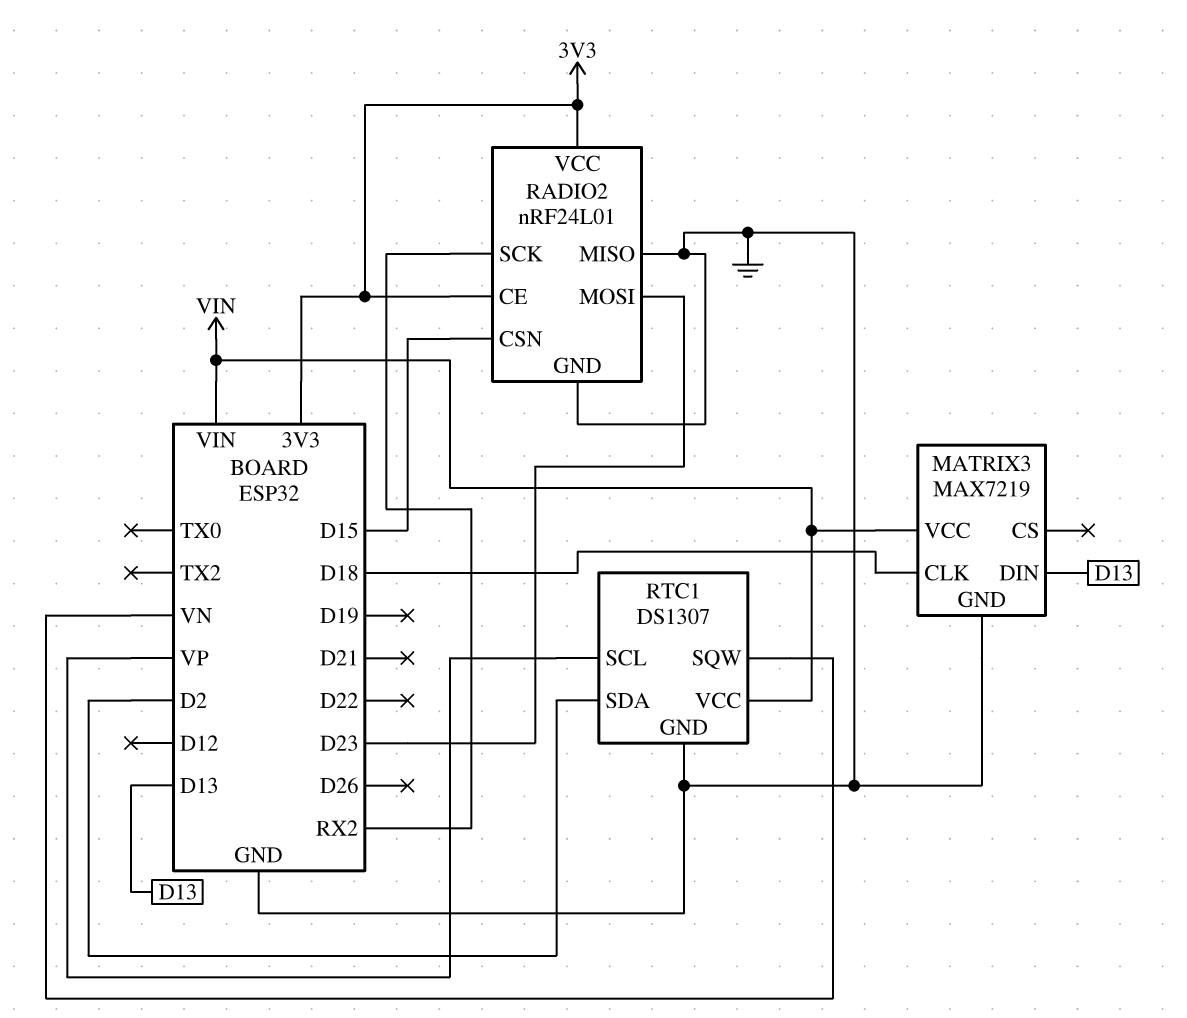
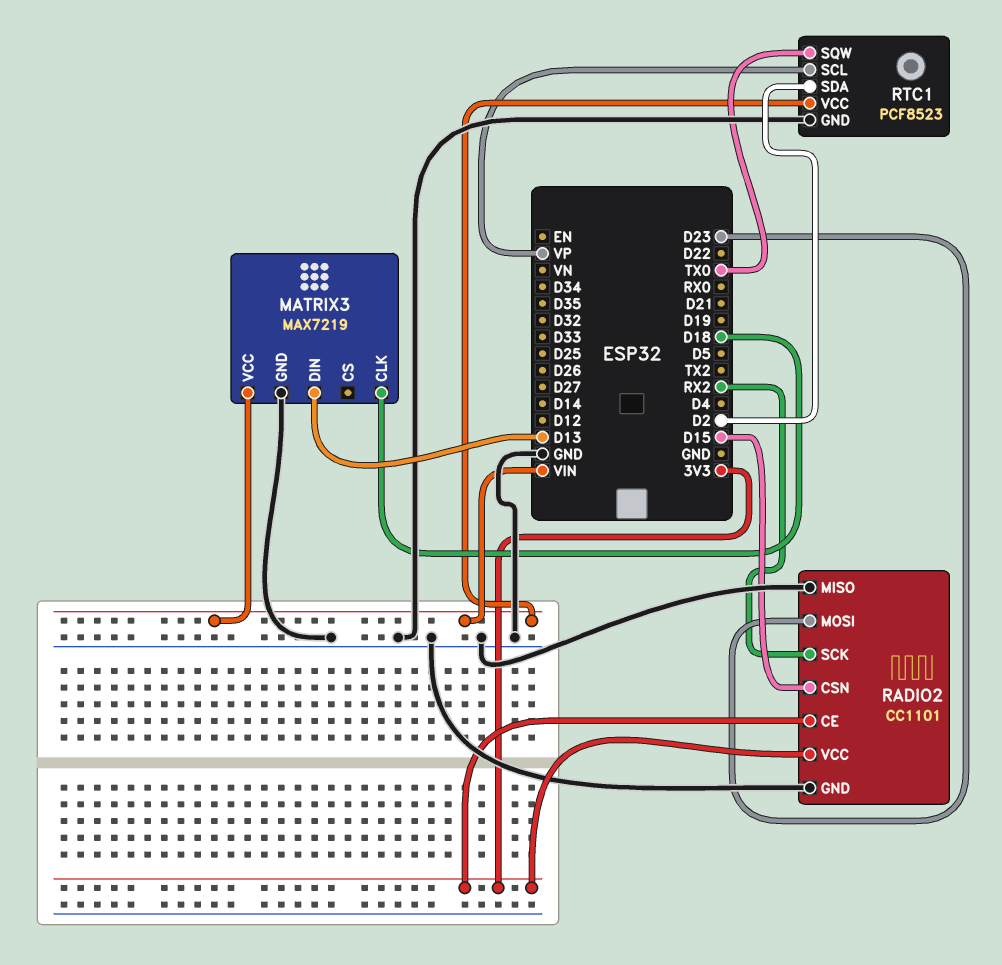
RADIO2: nRF24L01 -> CC1101
RTC1: DS1307 -> PCF8523
RTC1 pin SQW: VN -> TX0

